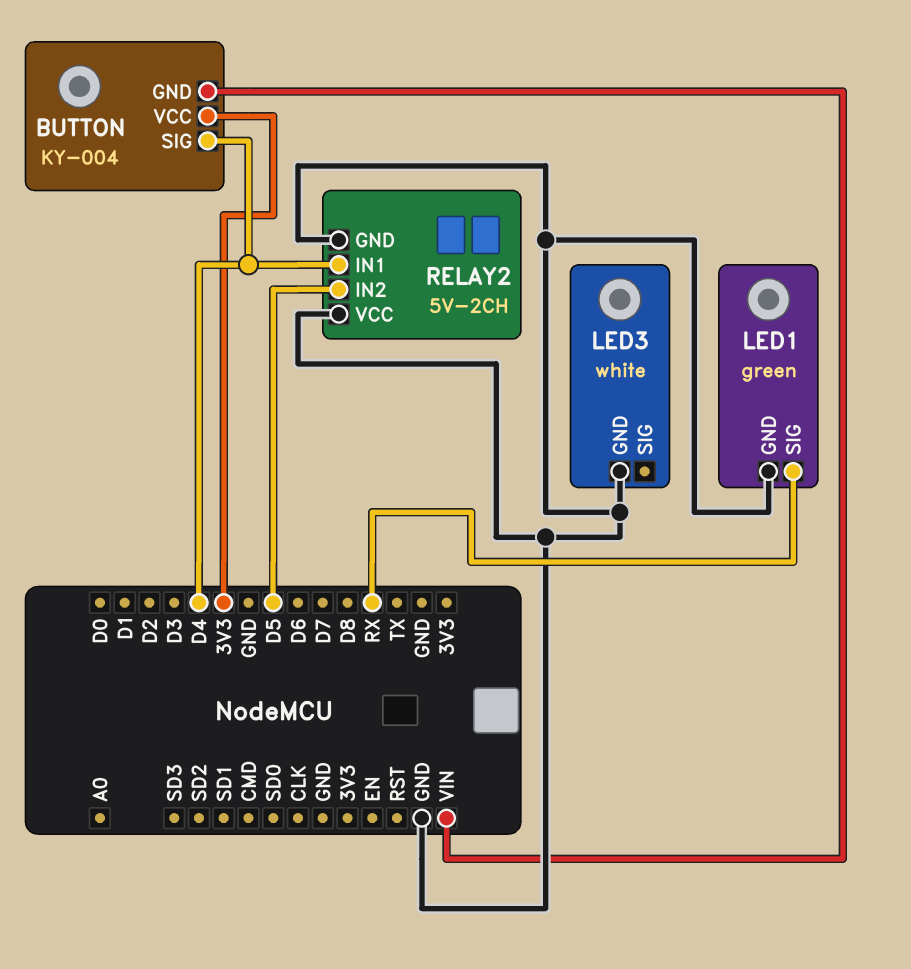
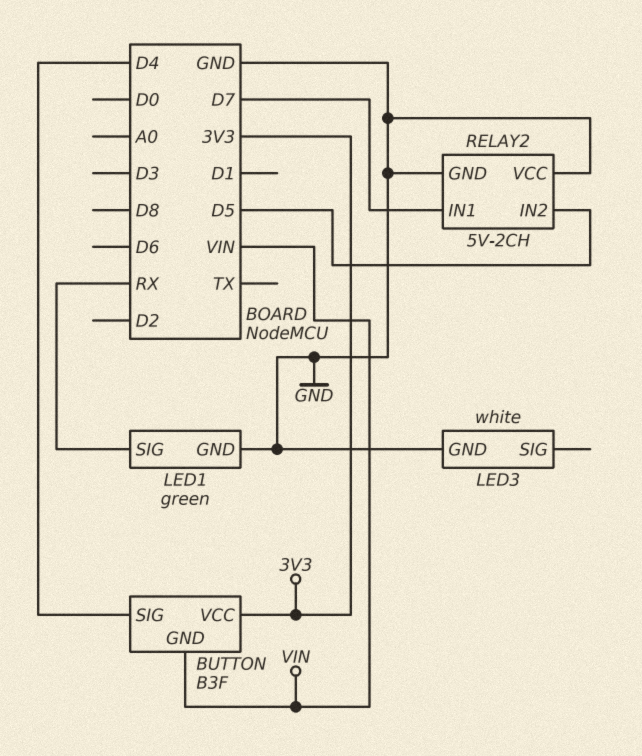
BUTTON: KY-004 -> B3F
RELAY2 pin IN1: D4 -> D7

